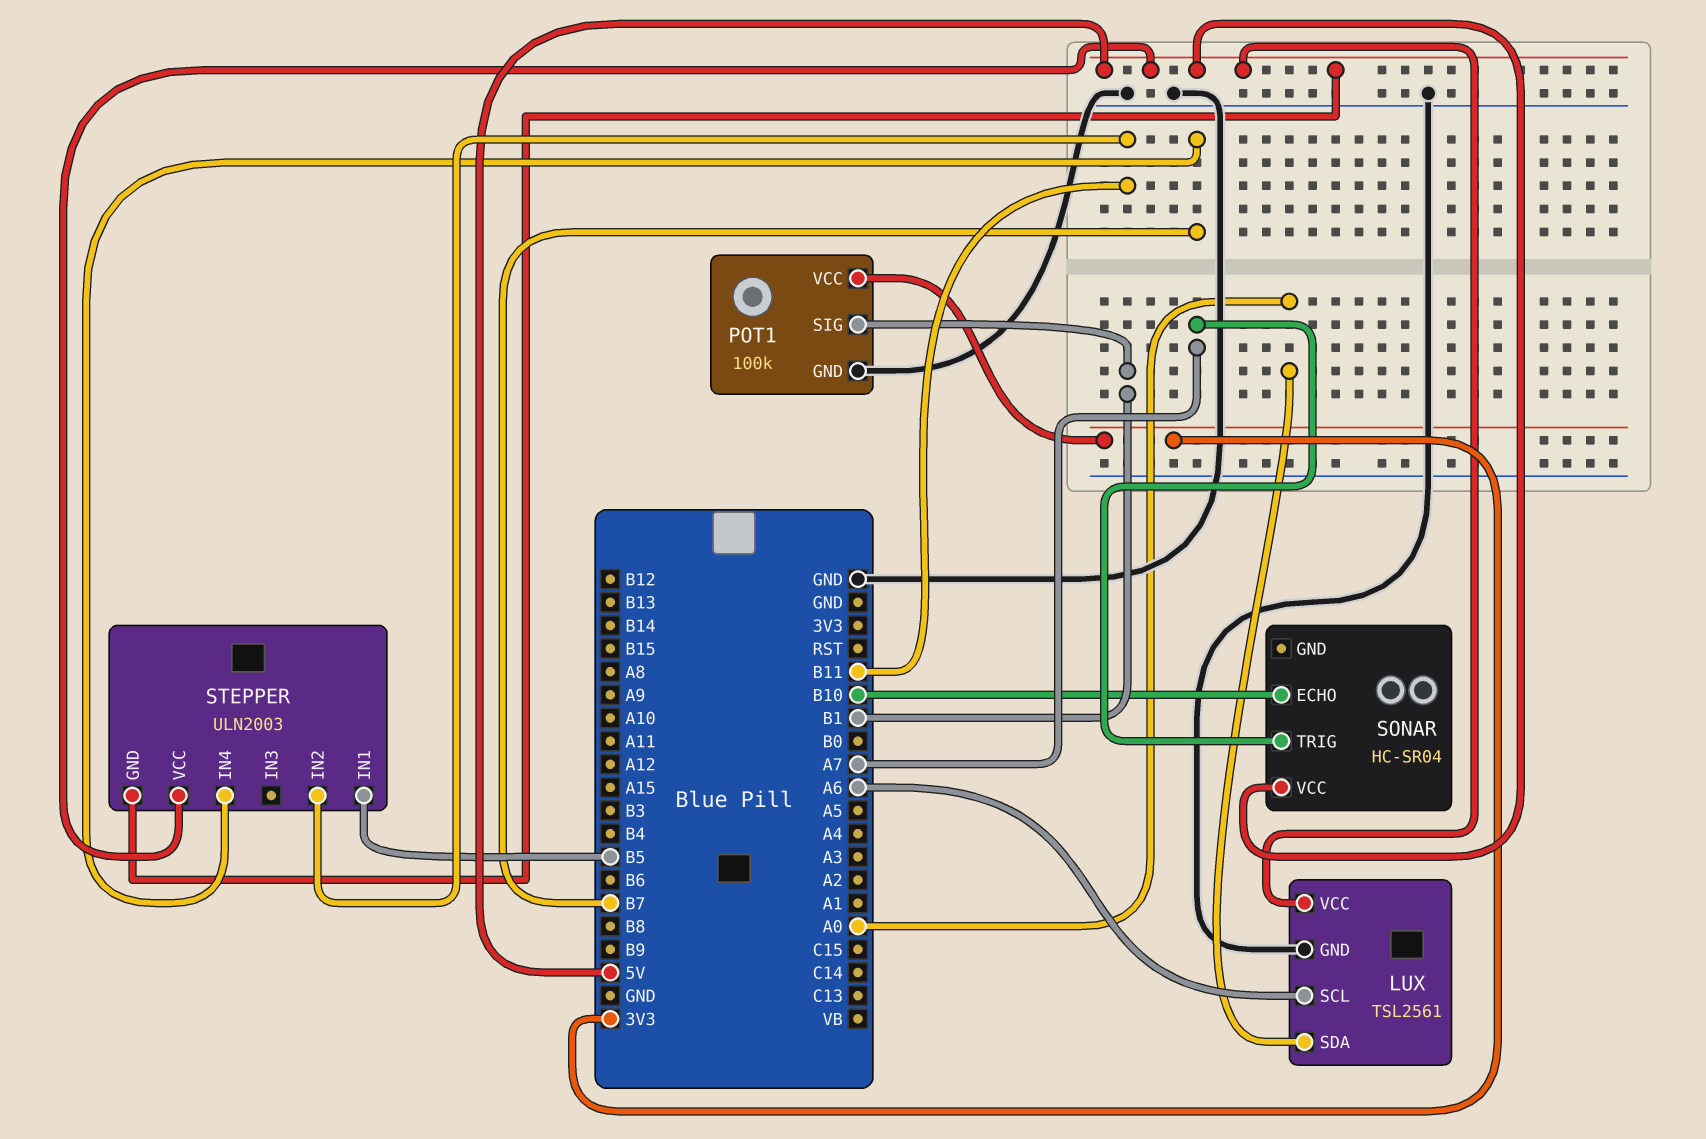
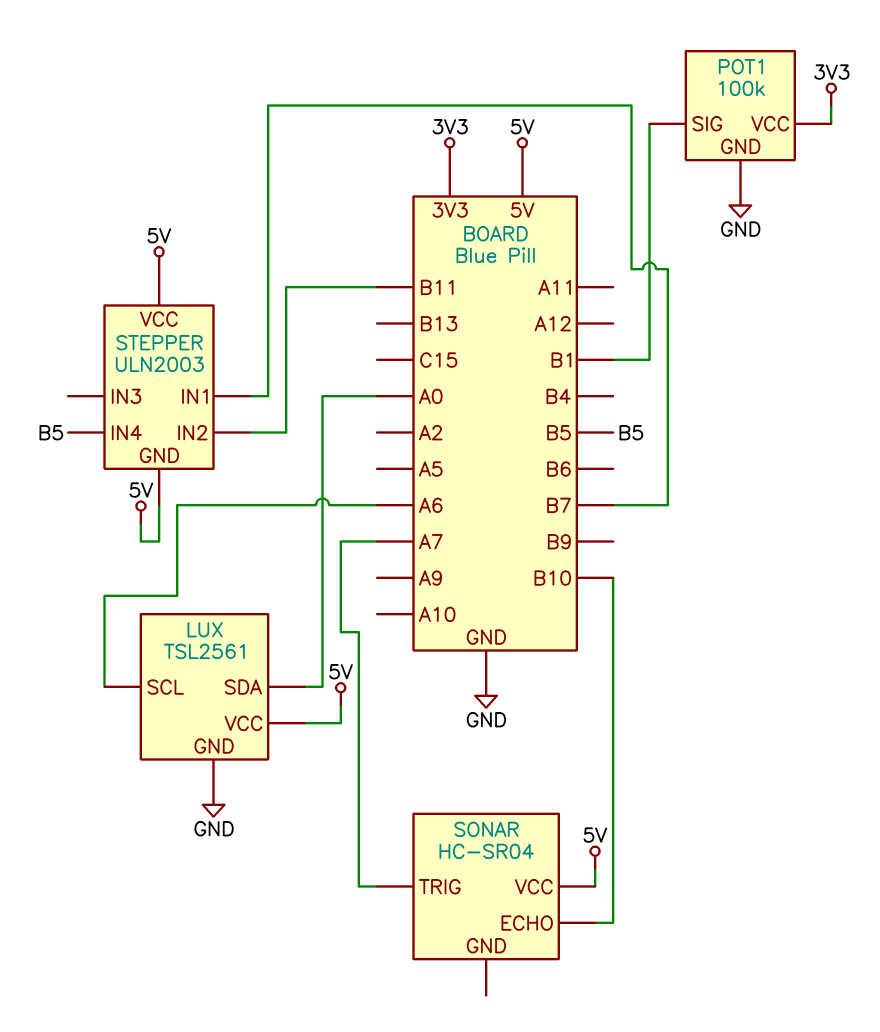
STEPPER pin IN1: B5 -> B7
STEPPER pin IN4: B7 -> B5

